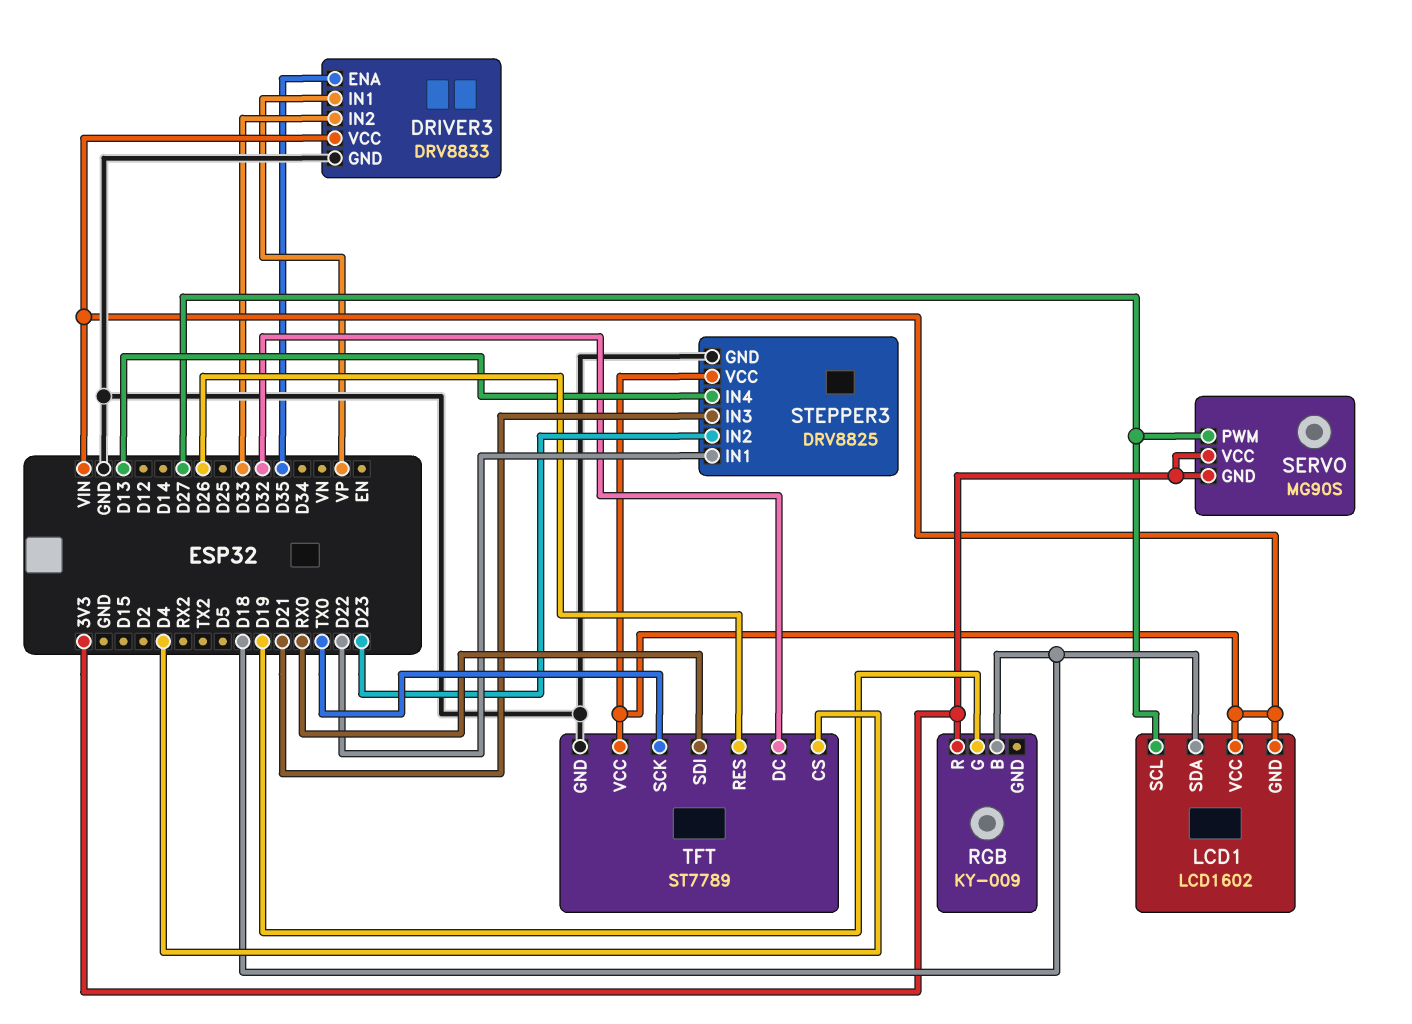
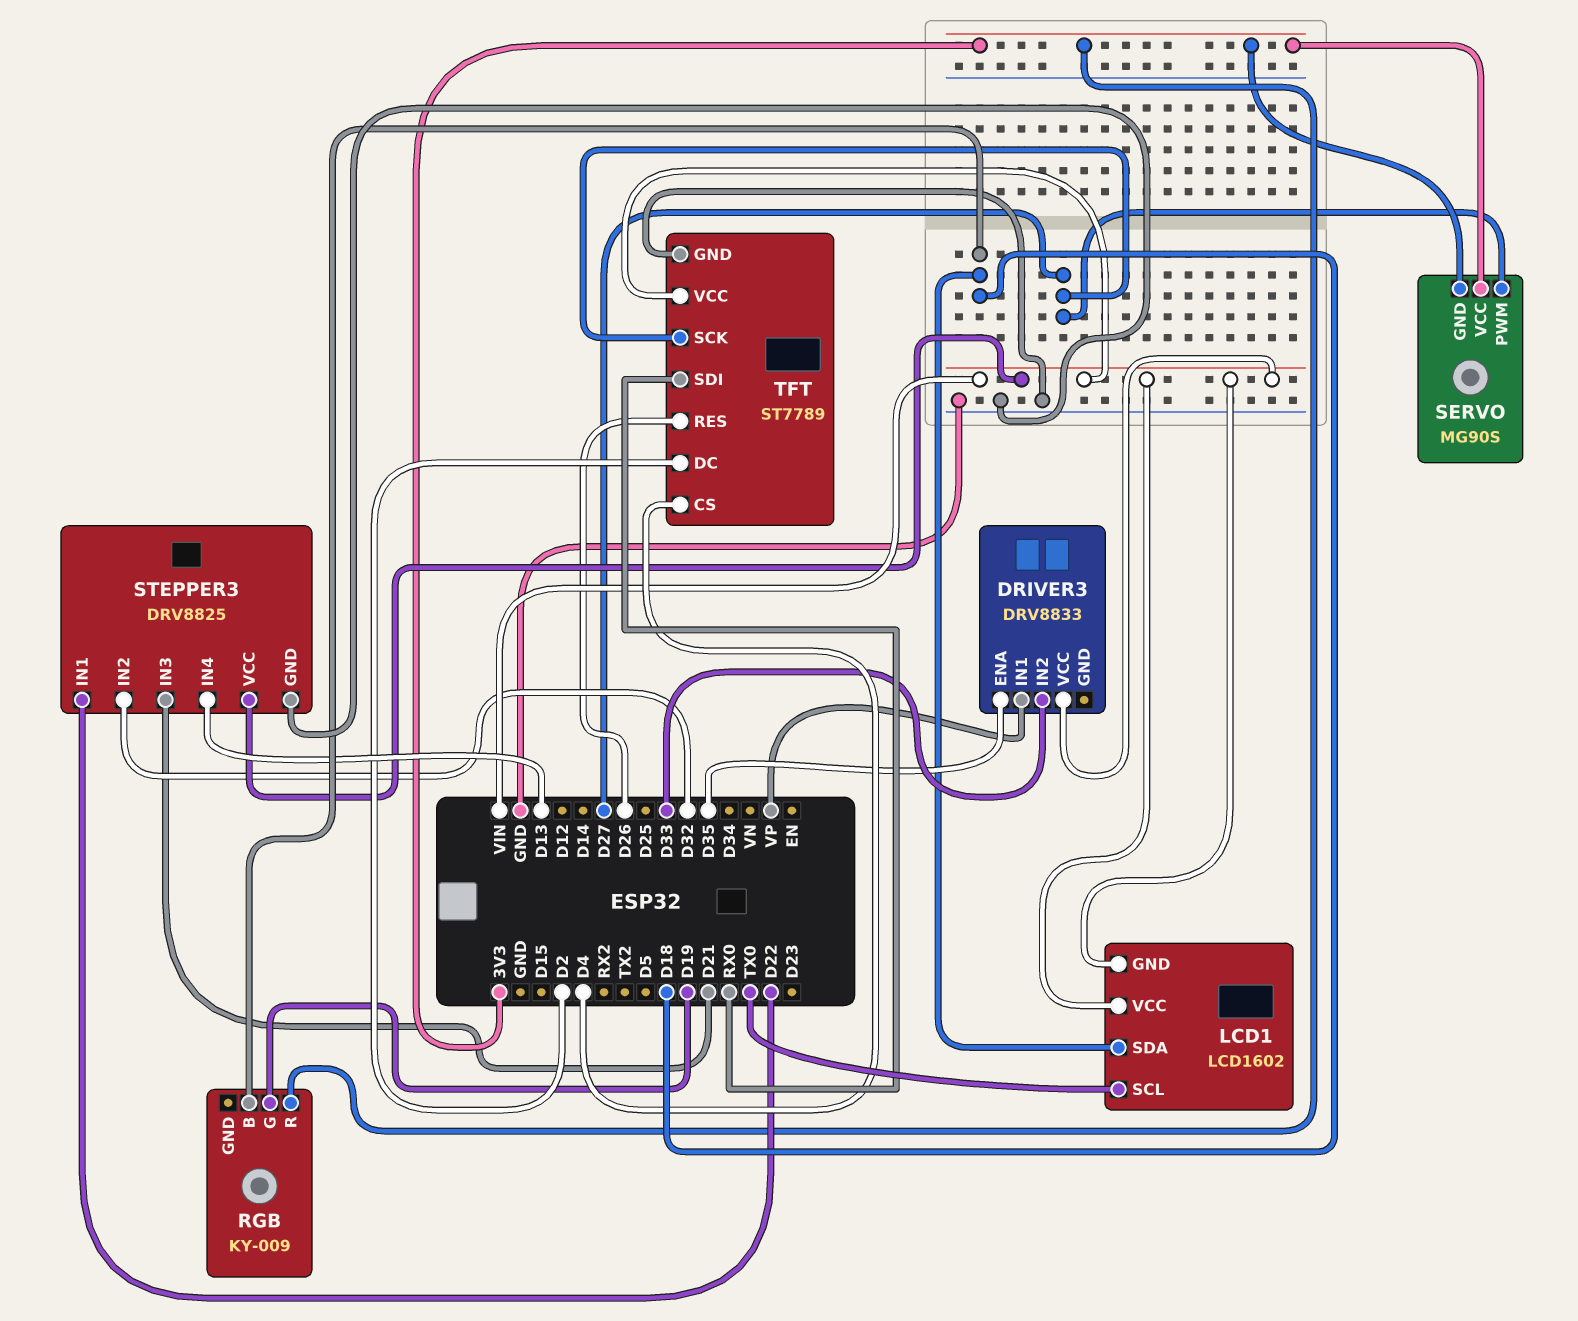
DRIVER3 pin GND: GND -> none
LCD1 pin SCL: D27 -> TX0
STEPPER3 pin IN2: D23 -> D32
TFT pin DC: D32 -> D2
TFT pin SCK: TX0 -> D27

